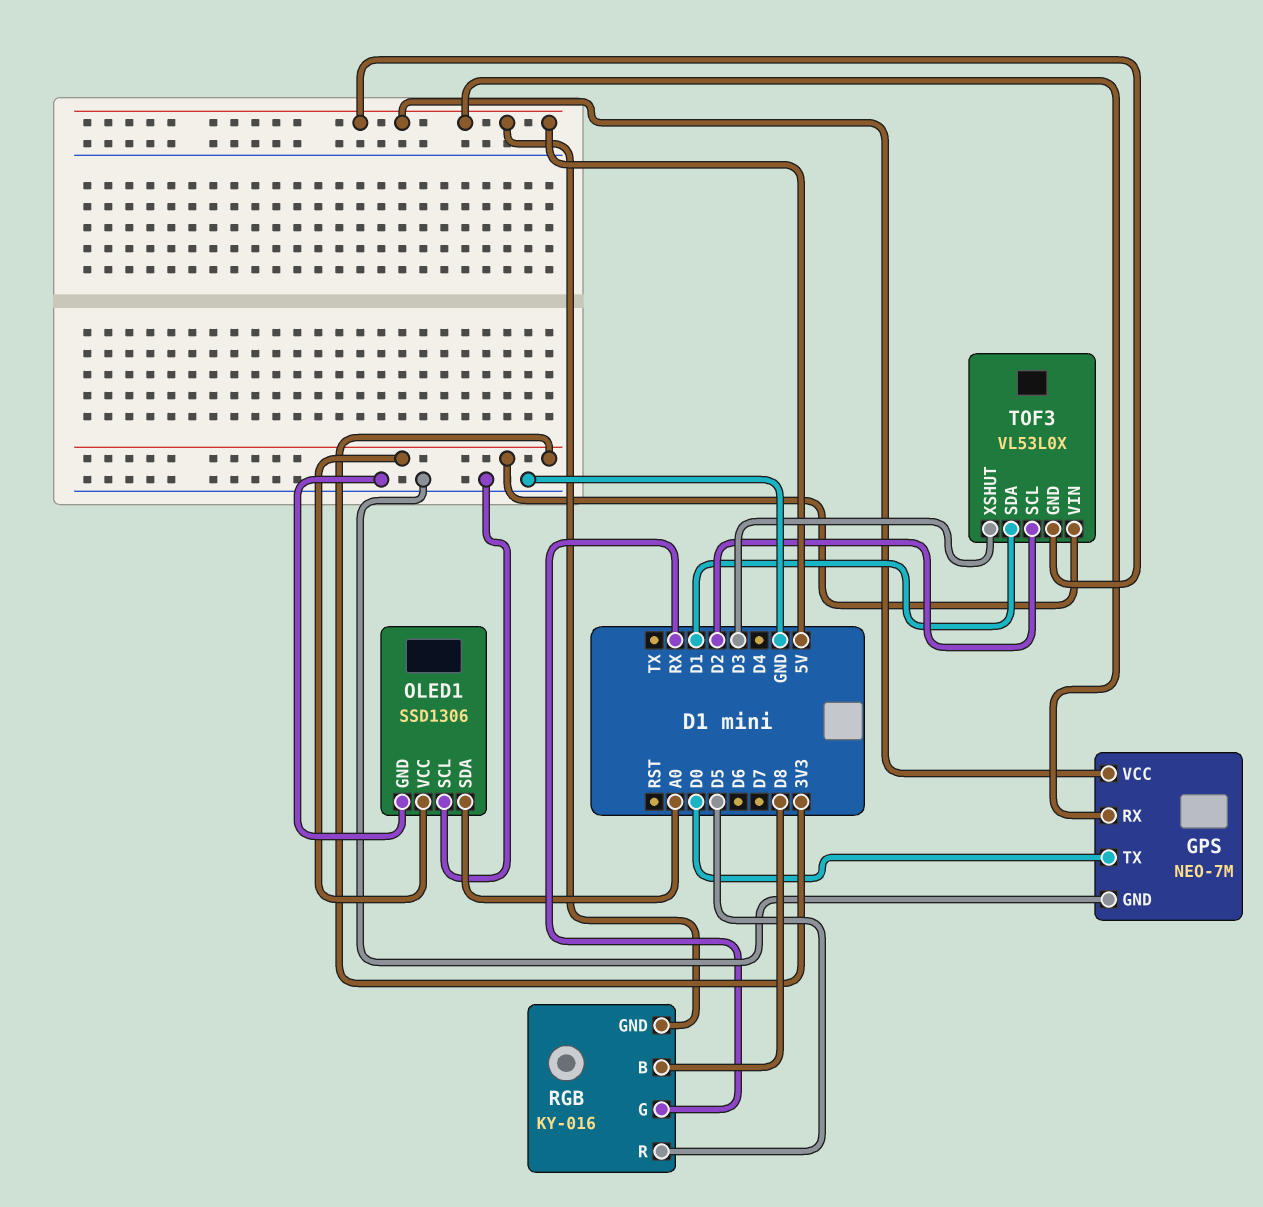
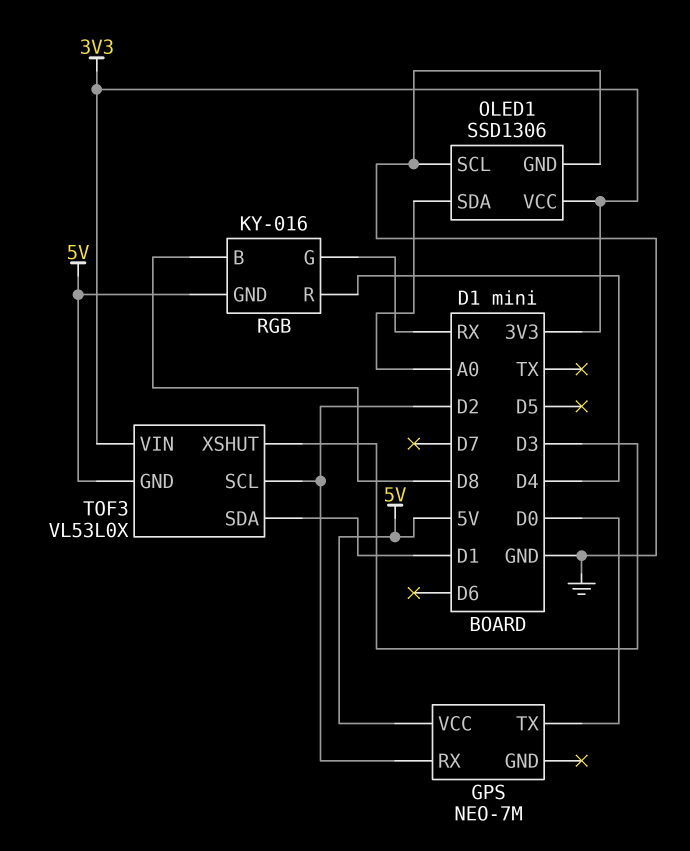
GPS pin GND: GND -> none
GPS pin RX: 5V -> D2
RGB pin R: D5 -> D4

